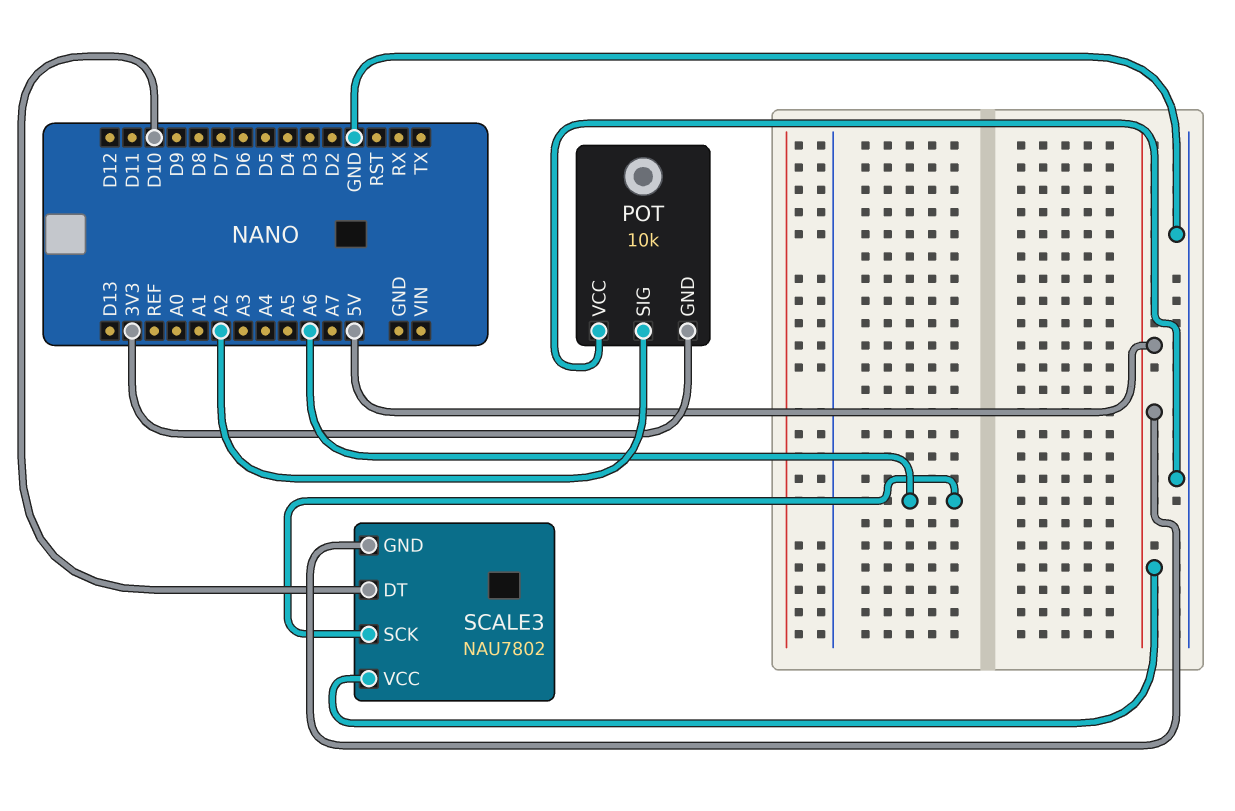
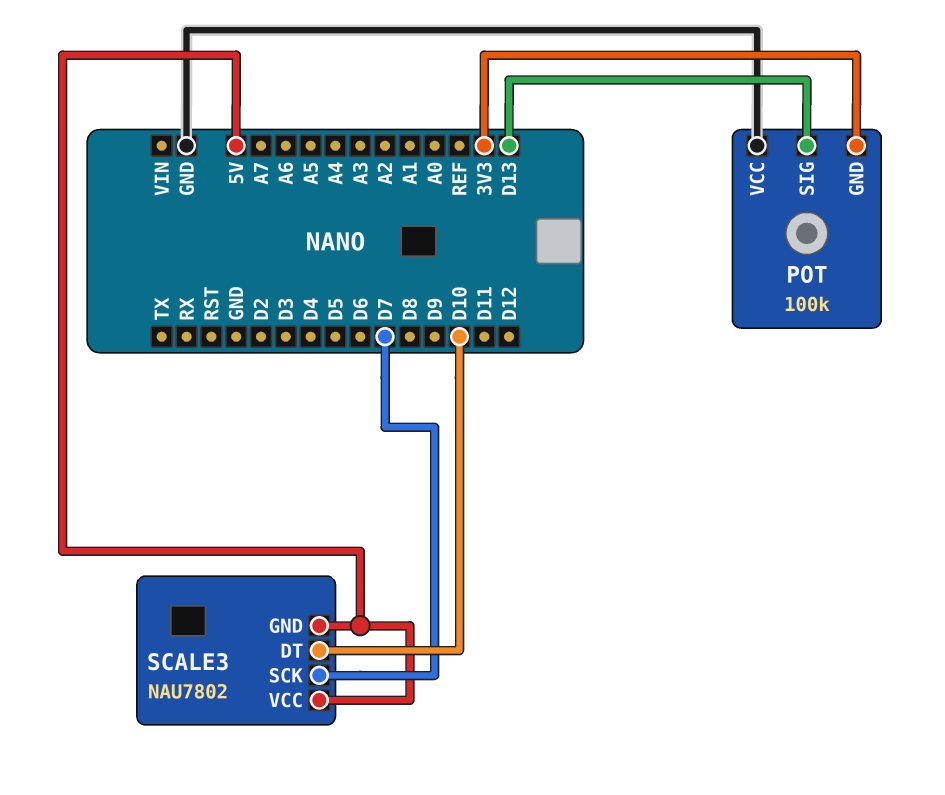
POT: 10k -> 100k
POT pin SIG: A2 -> D13
SCALE3 pin SCK: A6 -> D7

